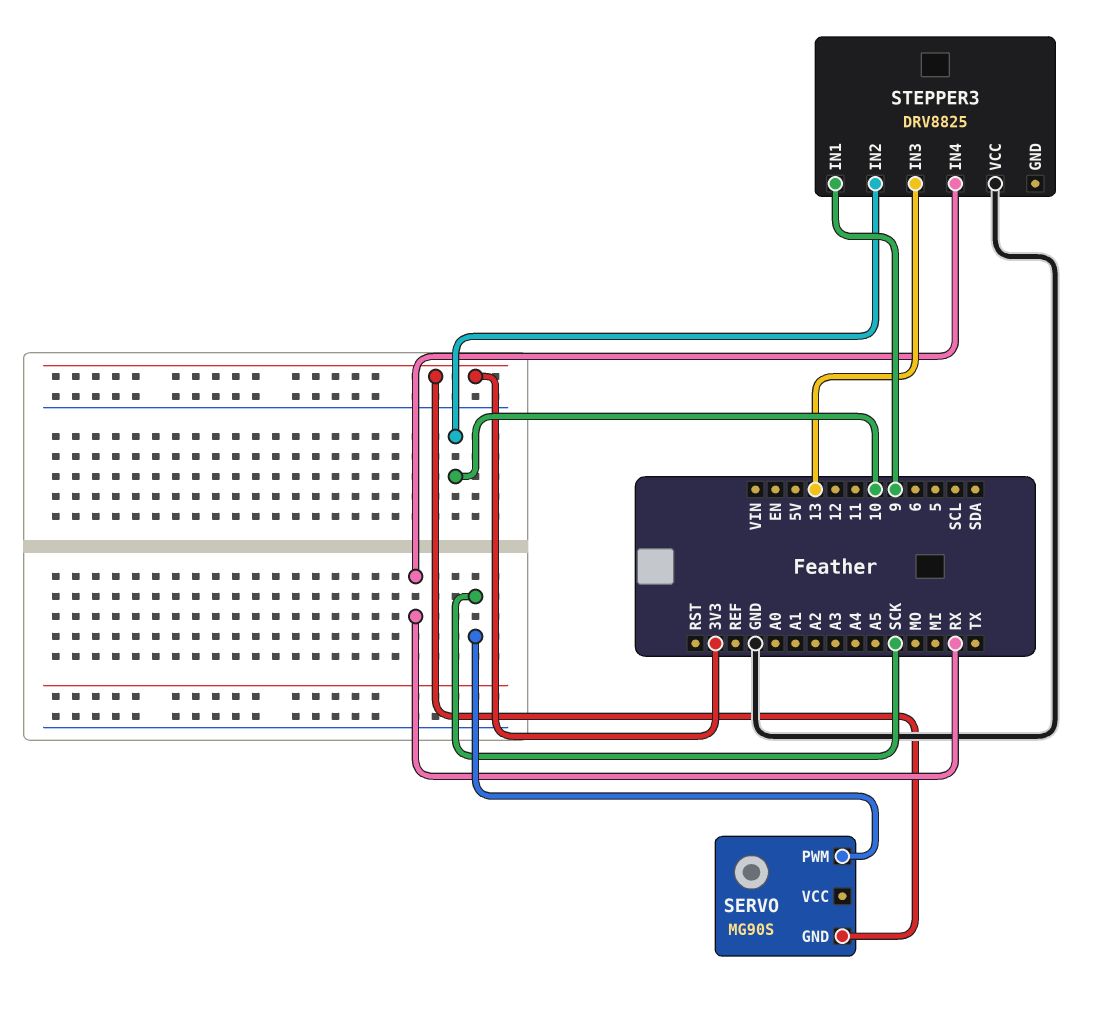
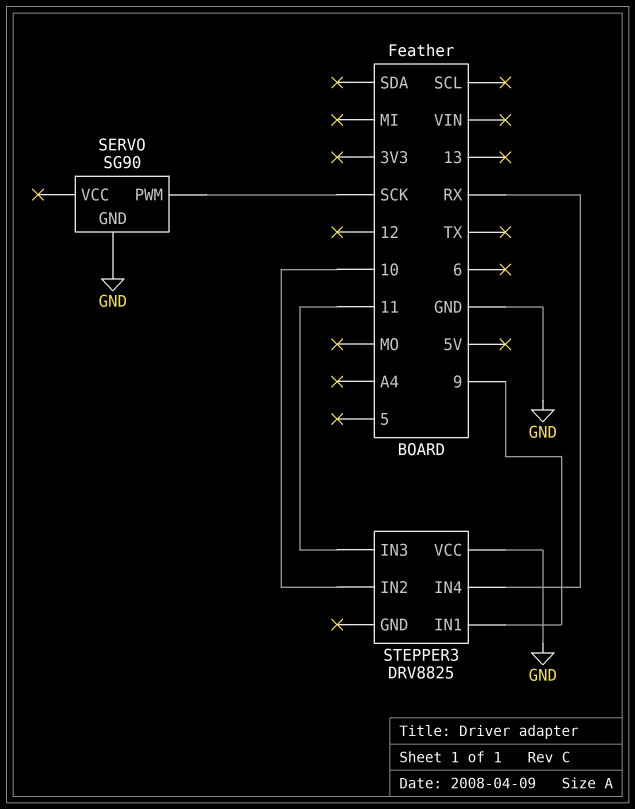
SERVO: MG90S -> SG90
SERVO pin GND: 3V3 -> GND
STEPPER3 pin IN3: 13 -> 11

